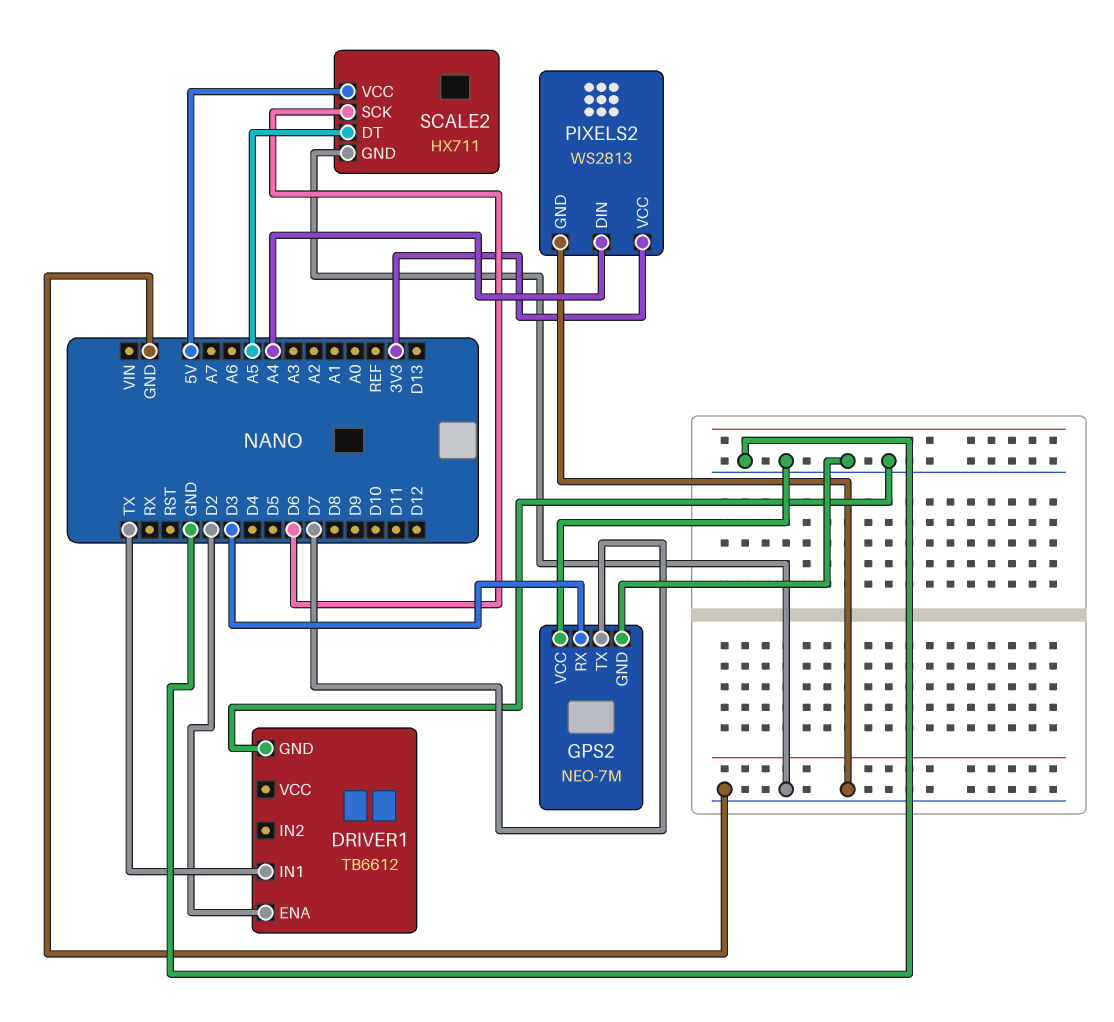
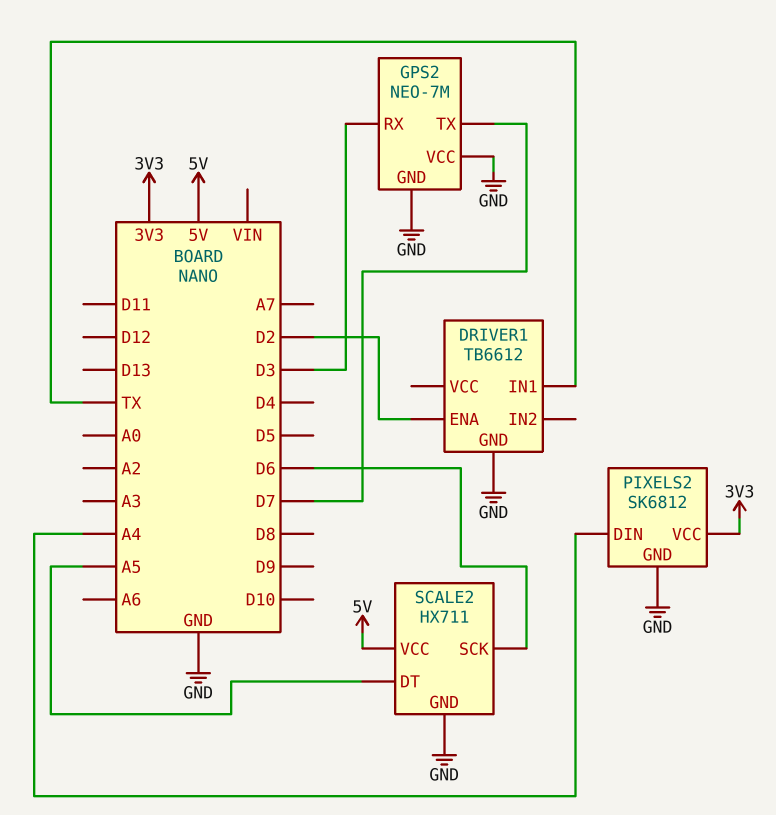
PIXELS2: WS2813 -> SK6812

